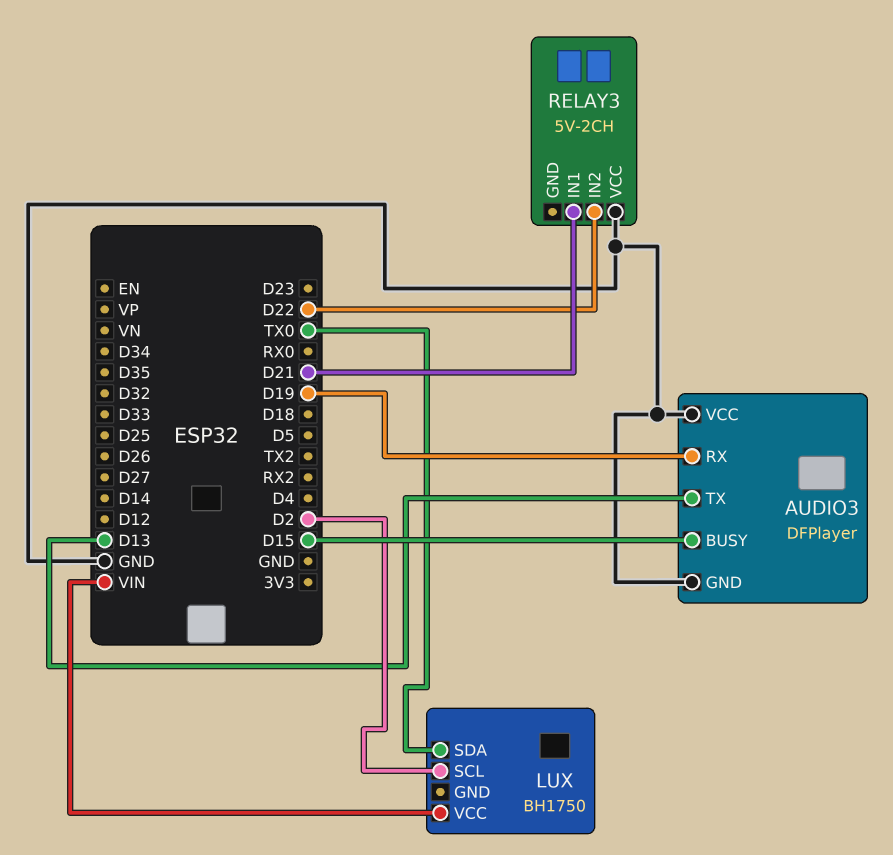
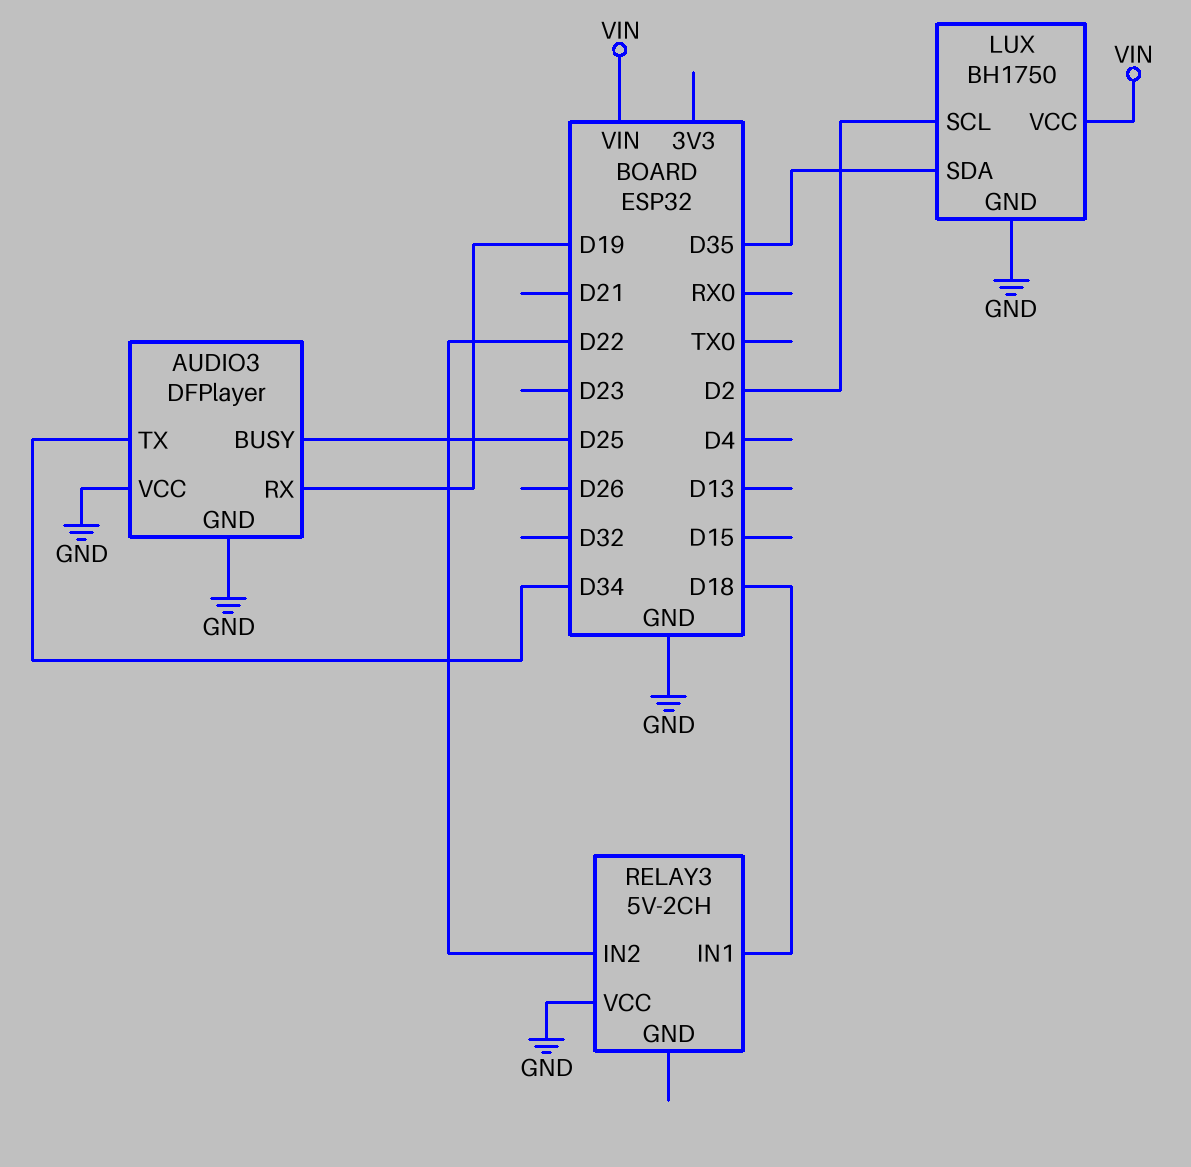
AUDIO3 pin BUSY: D15 -> D25
AUDIO3 pin TX: D13 -> D34
LUX pin GND: none -> GND
LUX pin SDA: TX0 -> D35
RELAY3 pin IN1: D21 -> D18

